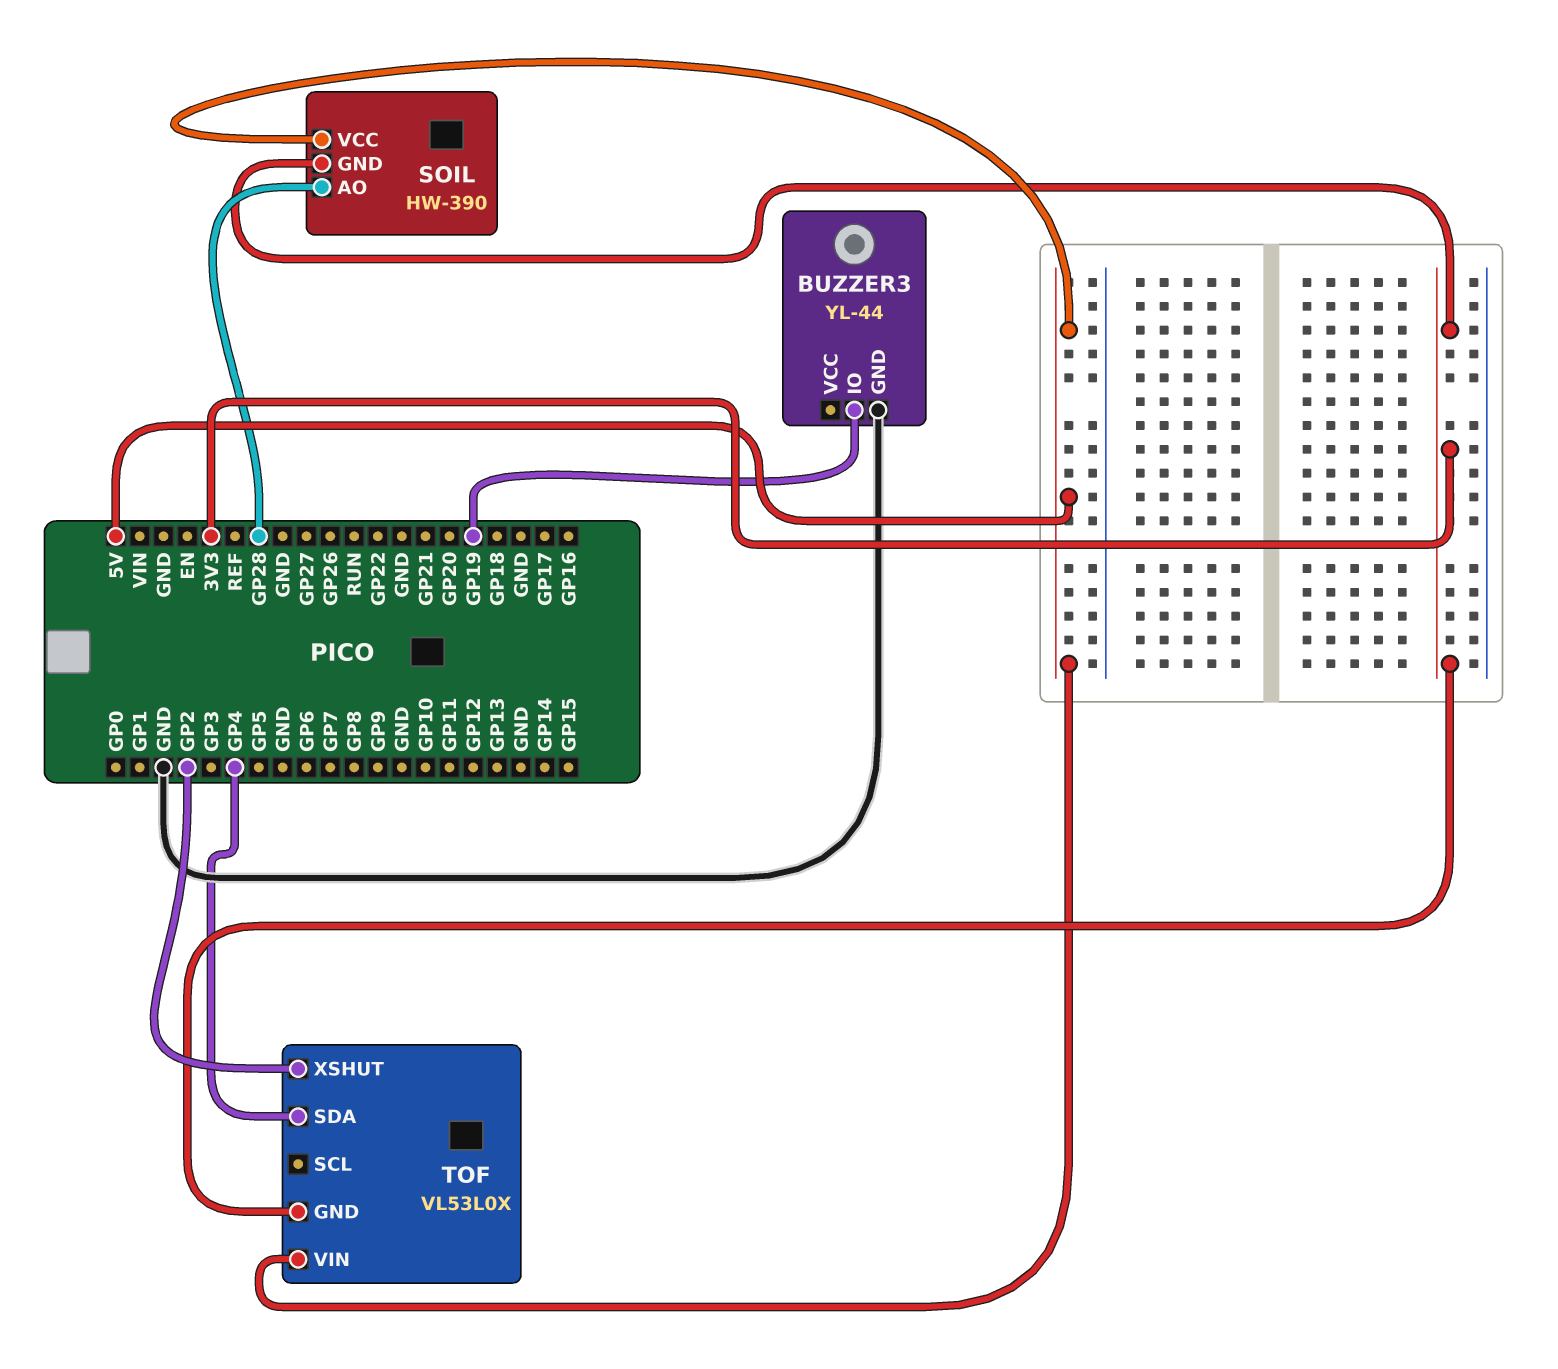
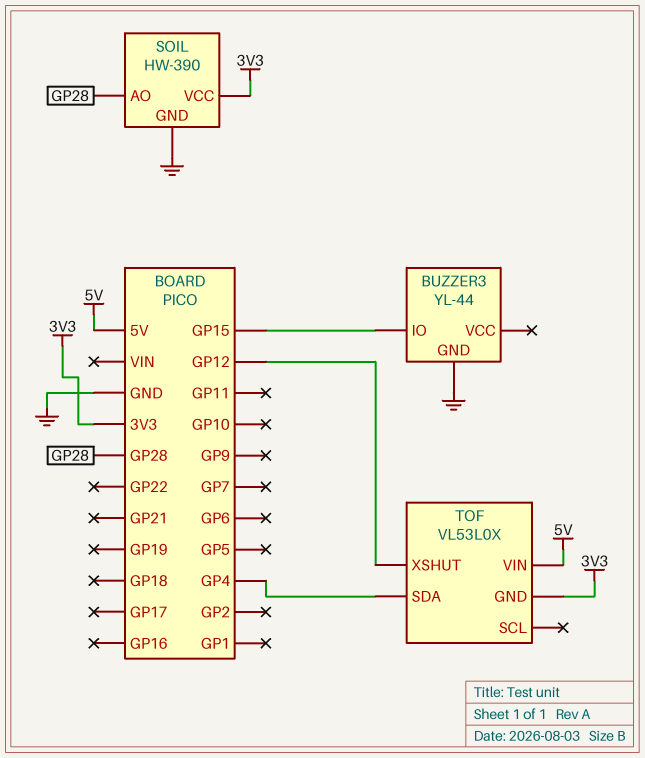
BUZZER3 pin IO: GP19 -> GP15
SOIL pin GND: 3V3 -> GND
SOIL pin VCC: 5V -> 3V3
TOF pin XSHUT: GP2 -> GP12

